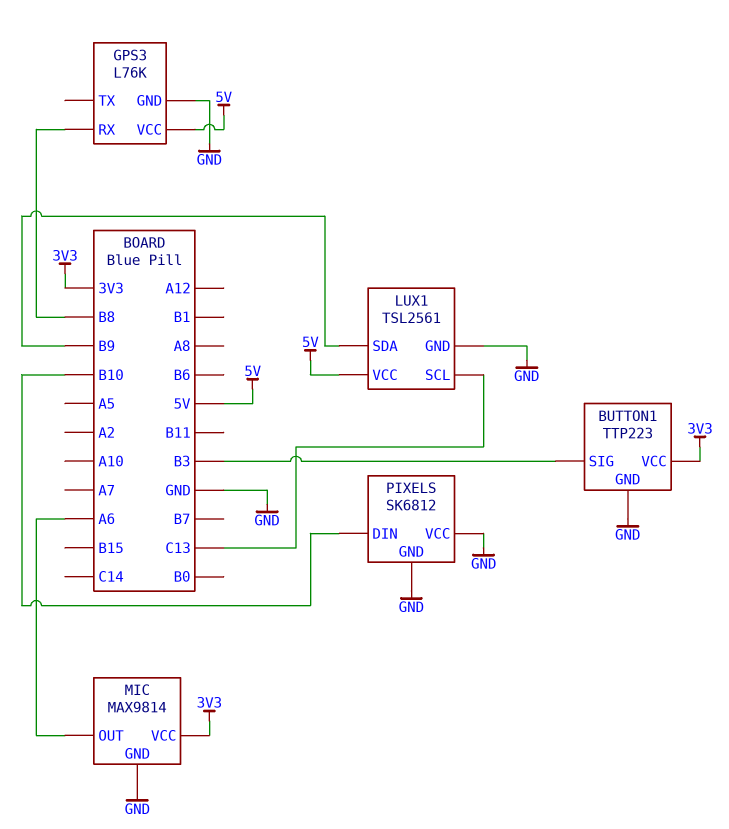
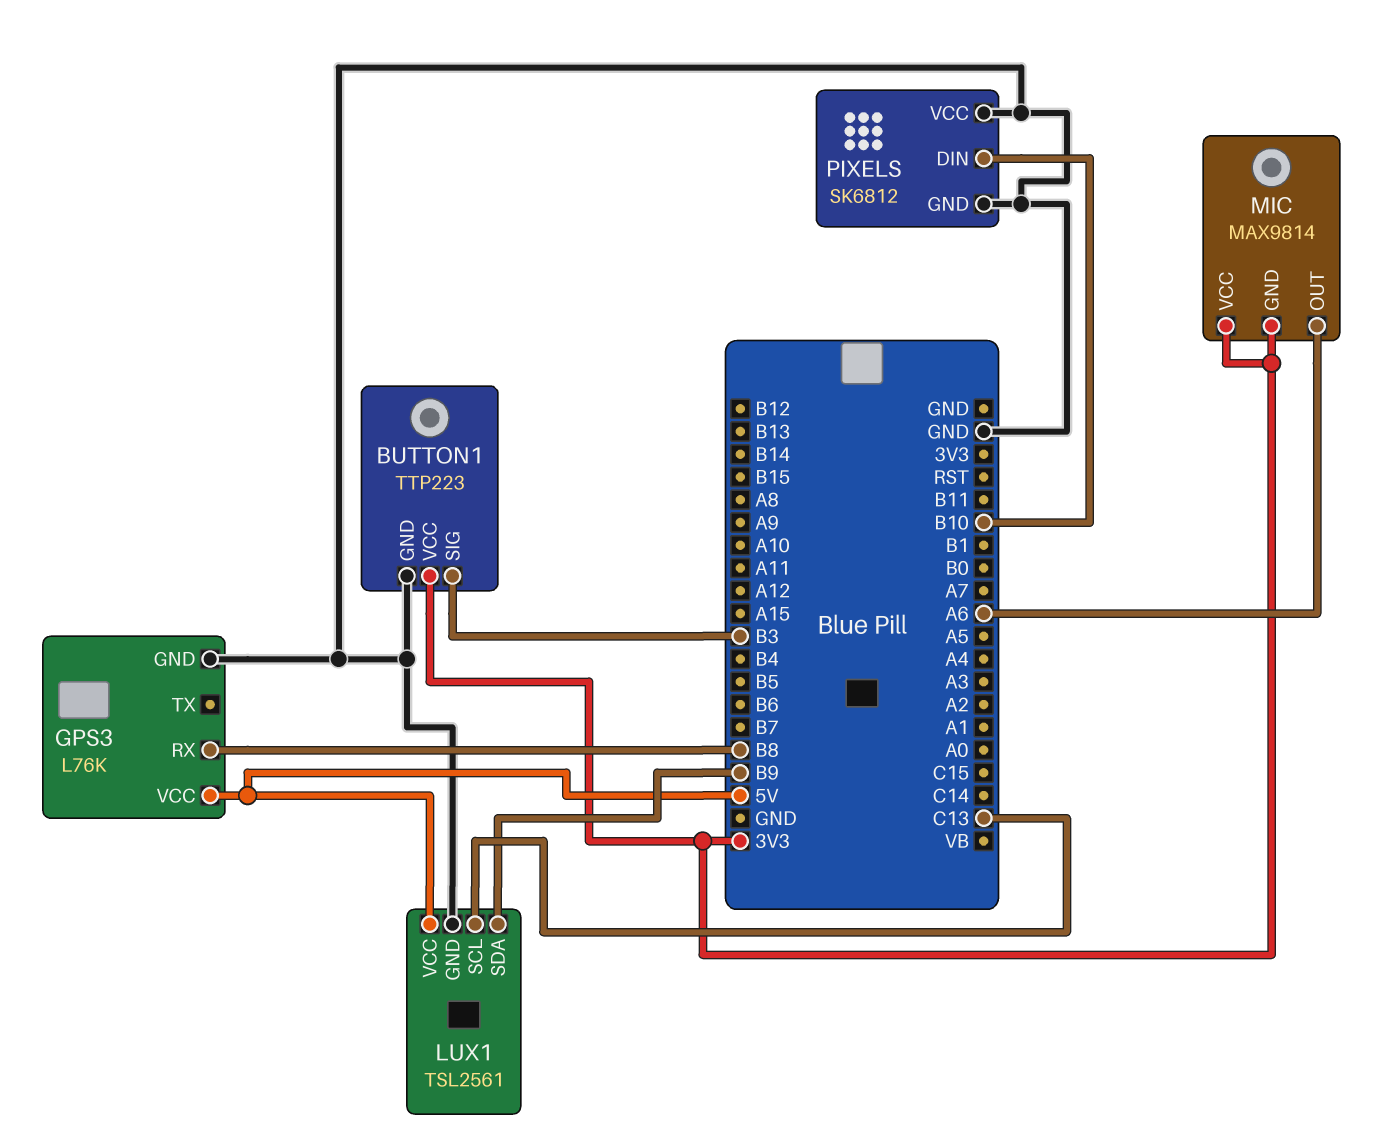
MIC pin GND: GND -> 3V3

